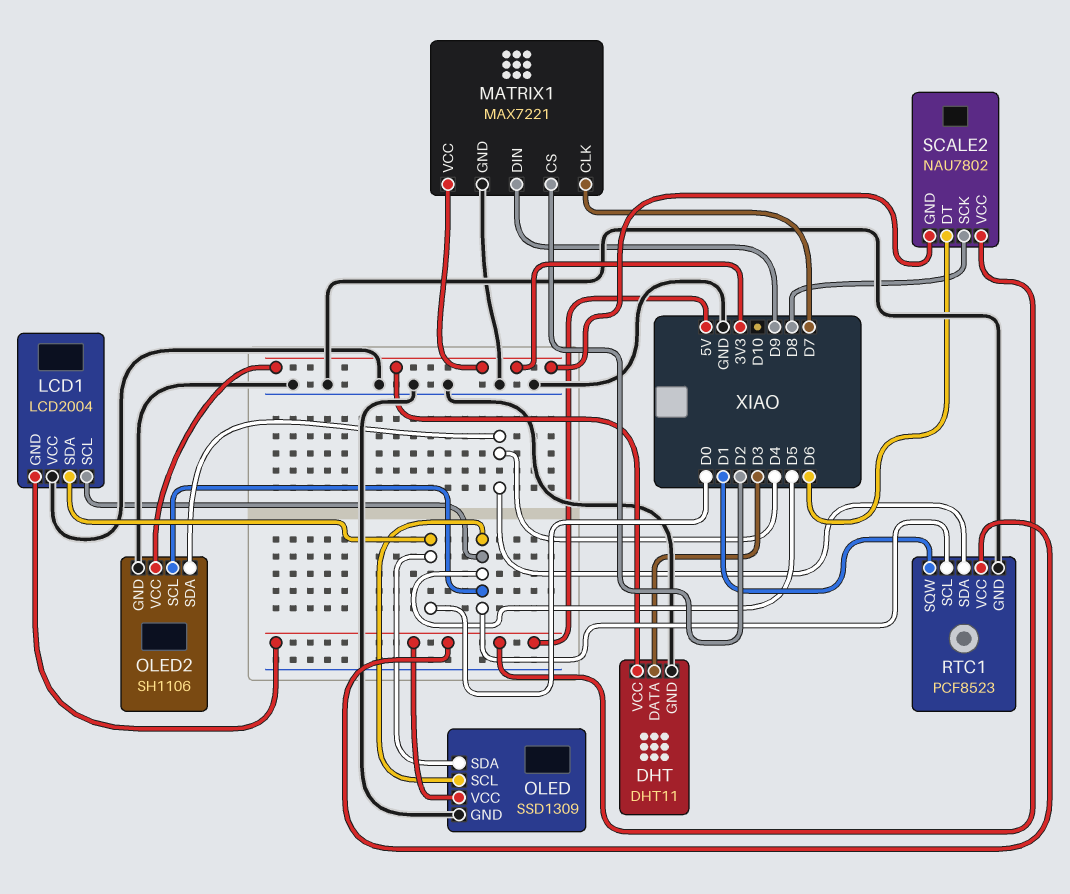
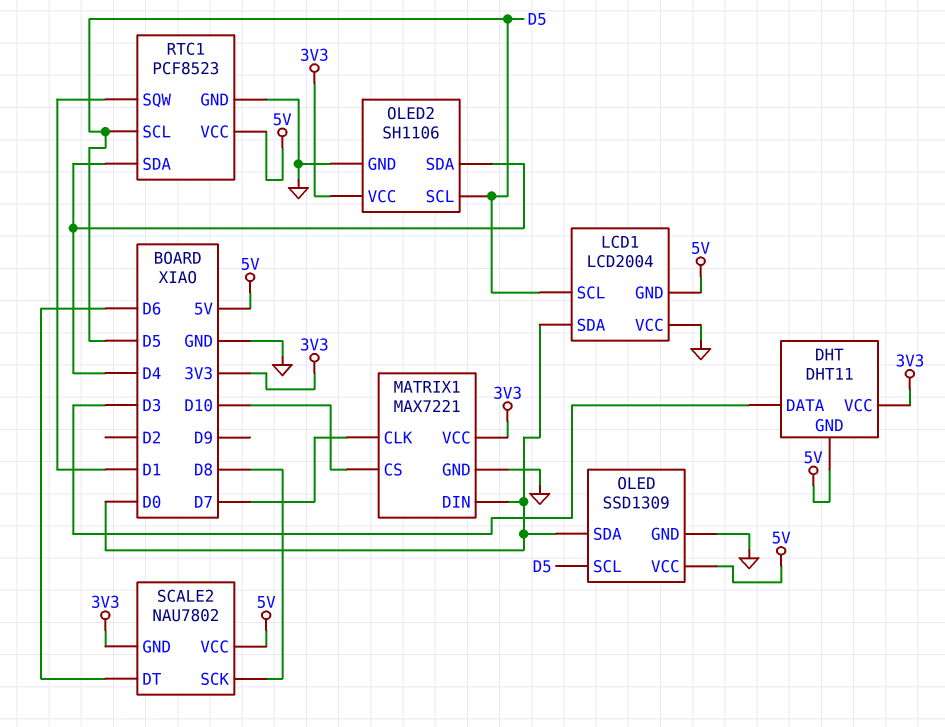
DHT pin GND: GND -> 5V
MATRIX1 pin CS: D2 -> D10
MATRIX1 pin DIN: D9 -> D0

